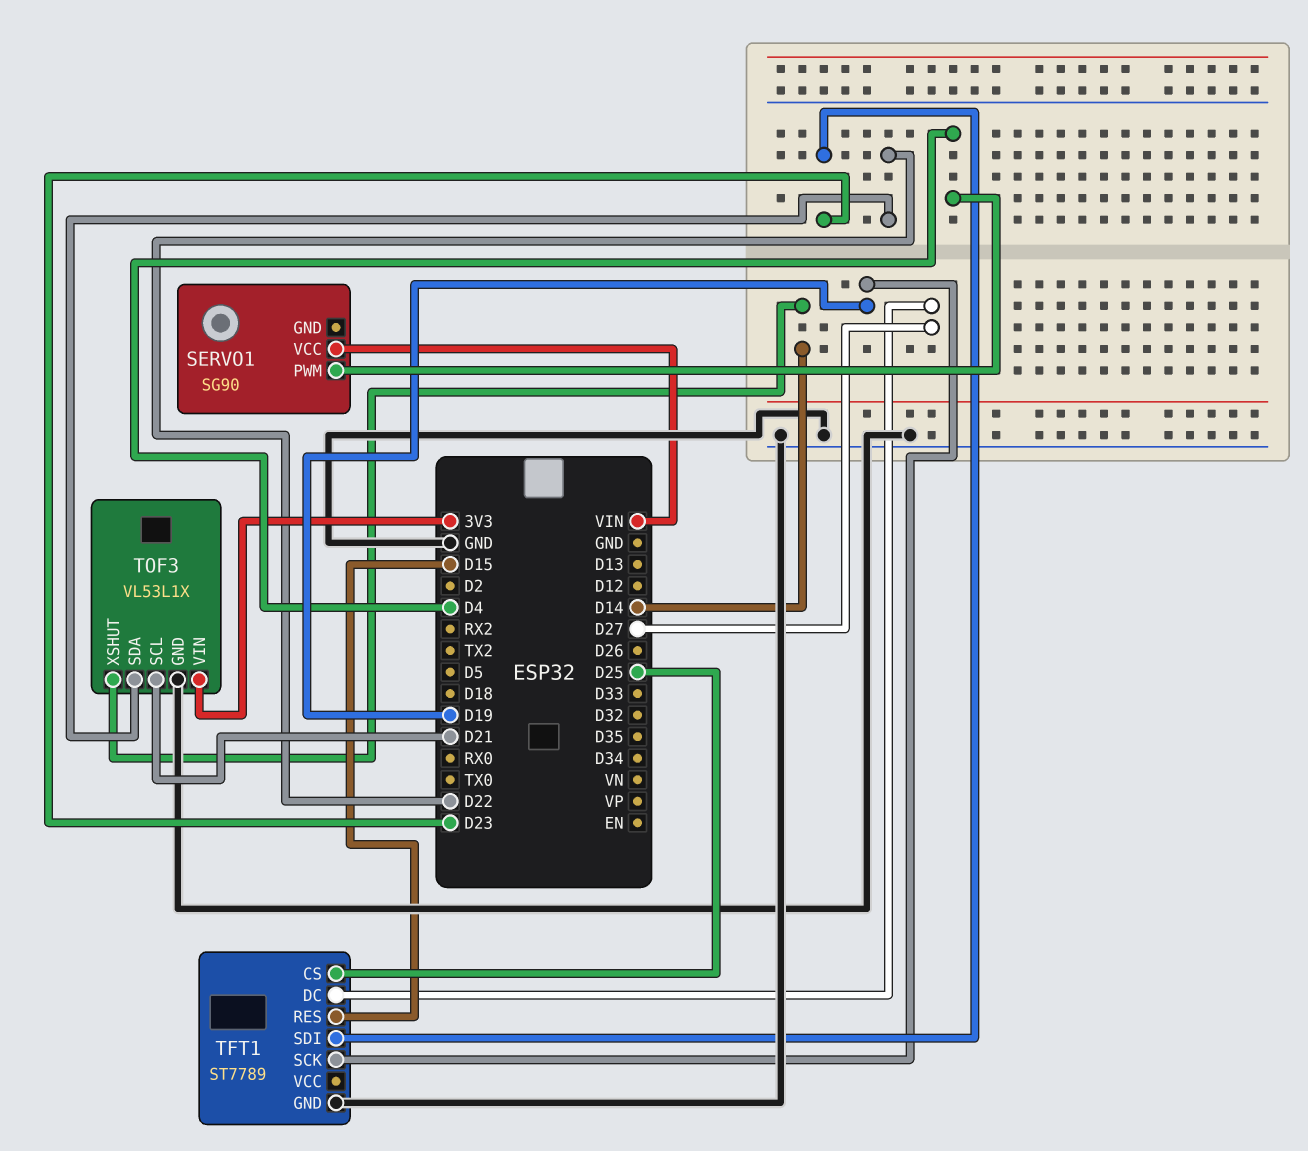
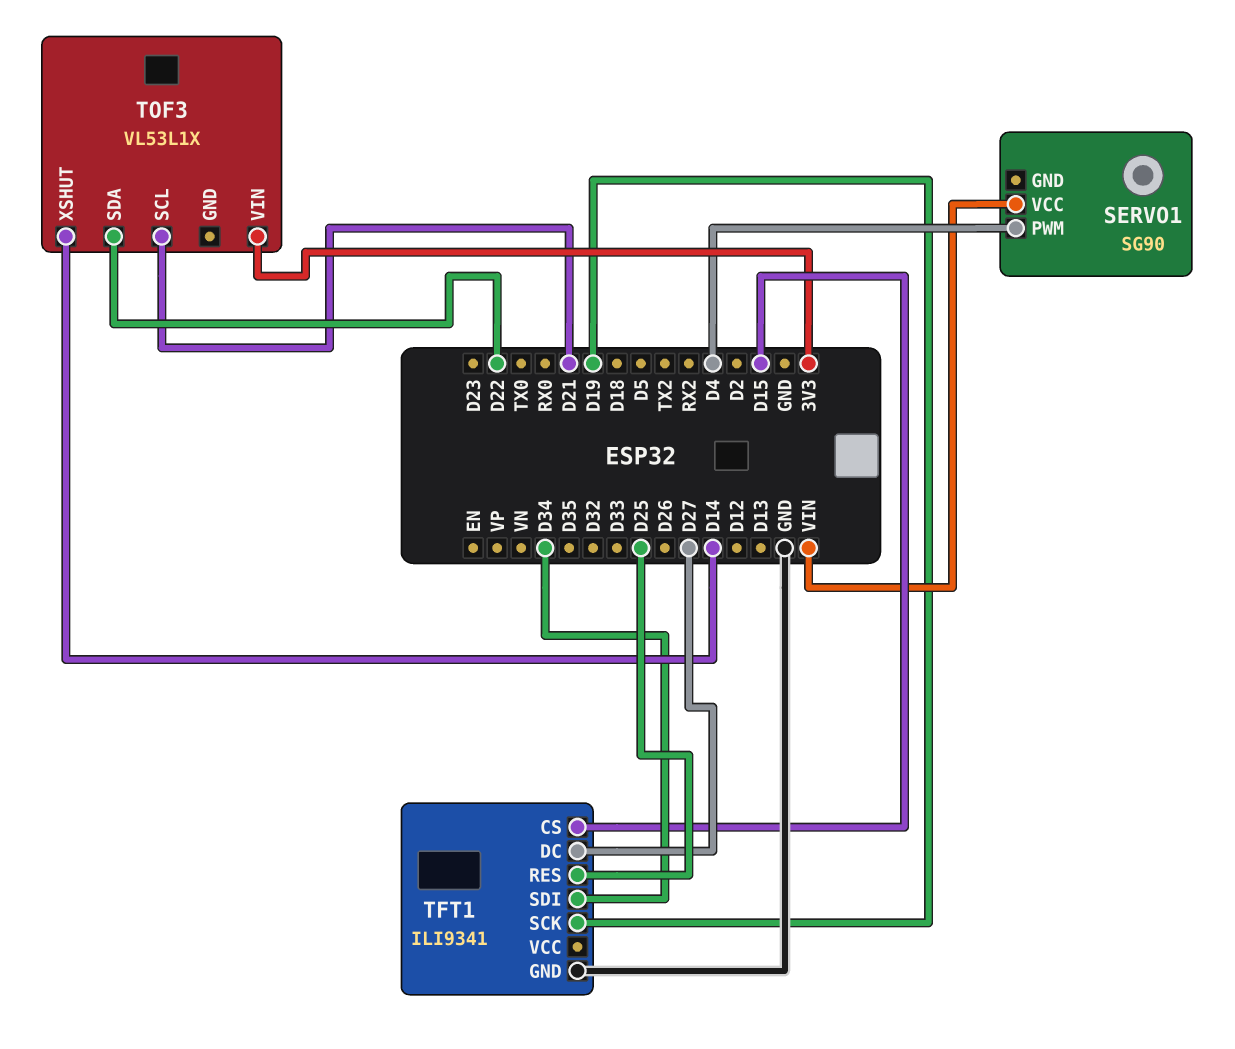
TFT1: ST7789 -> ILI9341
TFT1 pin CS: D25 -> D15
TFT1 pin RES: D15 -> D25
TFT1 pin SDI: D23 -> D34
TOF3 pin GND: GND -> none

